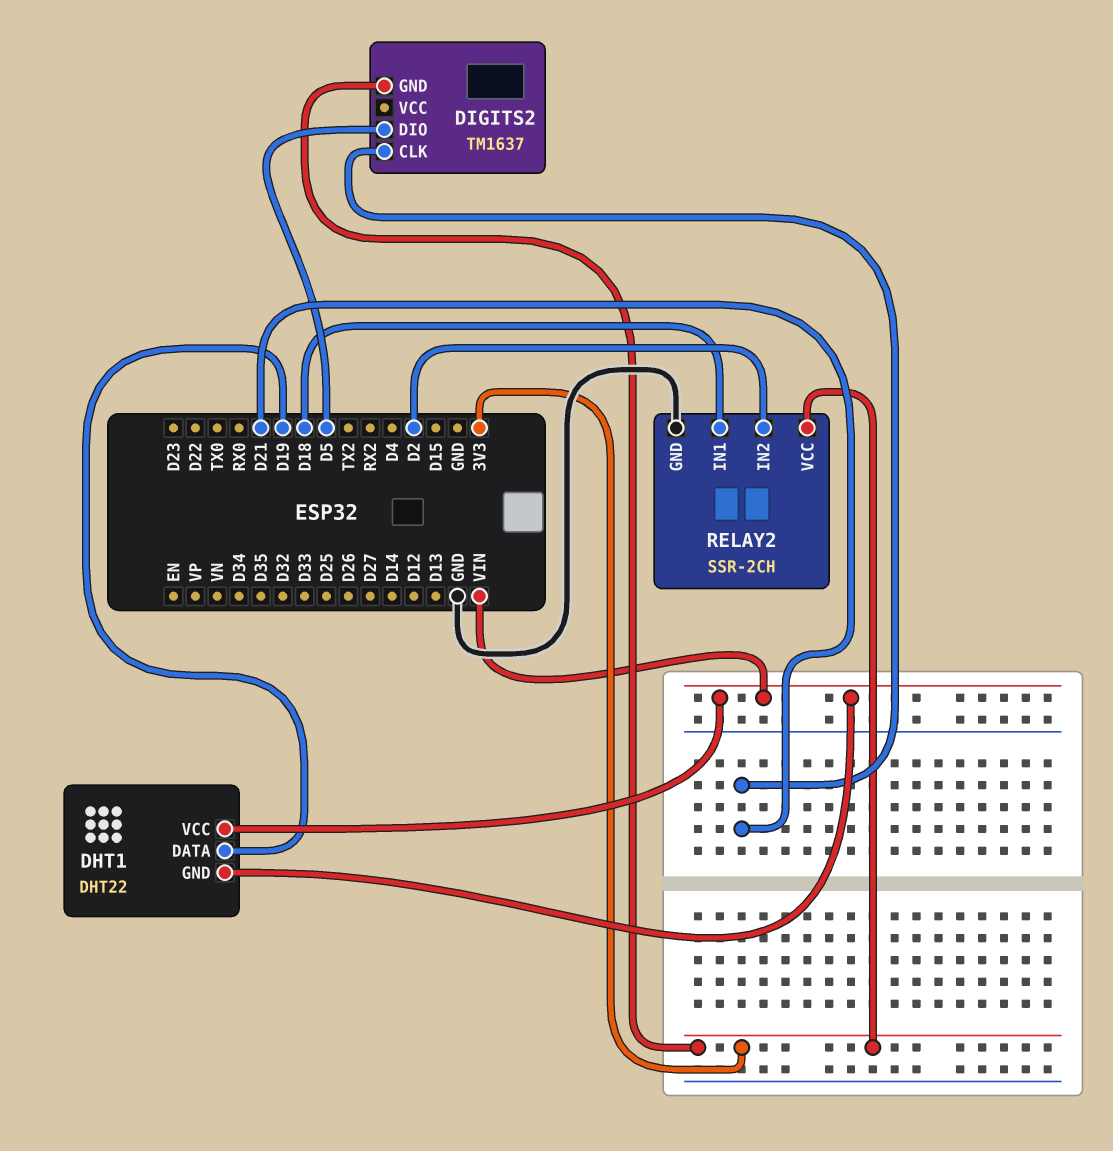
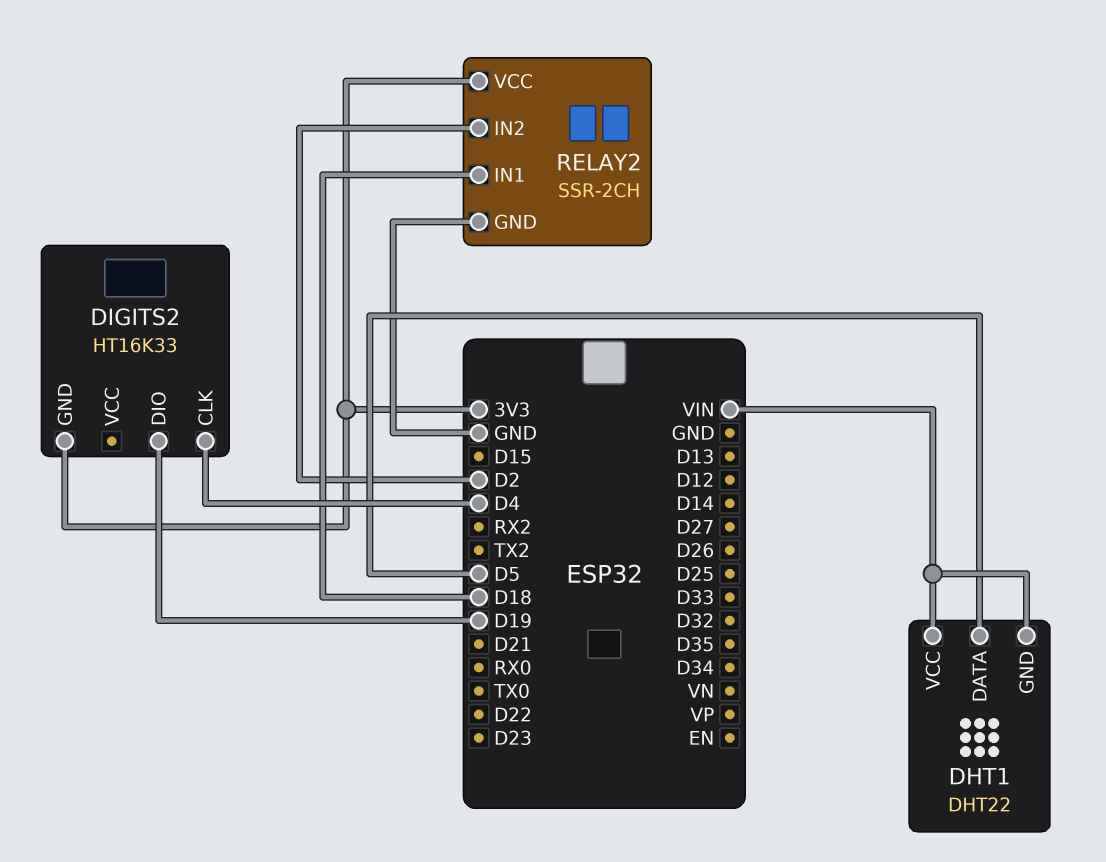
DHT1 pin DATA: D19 -> D5
DIGITS2: TM1637 -> HT16K33
DIGITS2 pin CLK: D21 -> D4
DIGITS2 pin DIO: D5 -> D19

